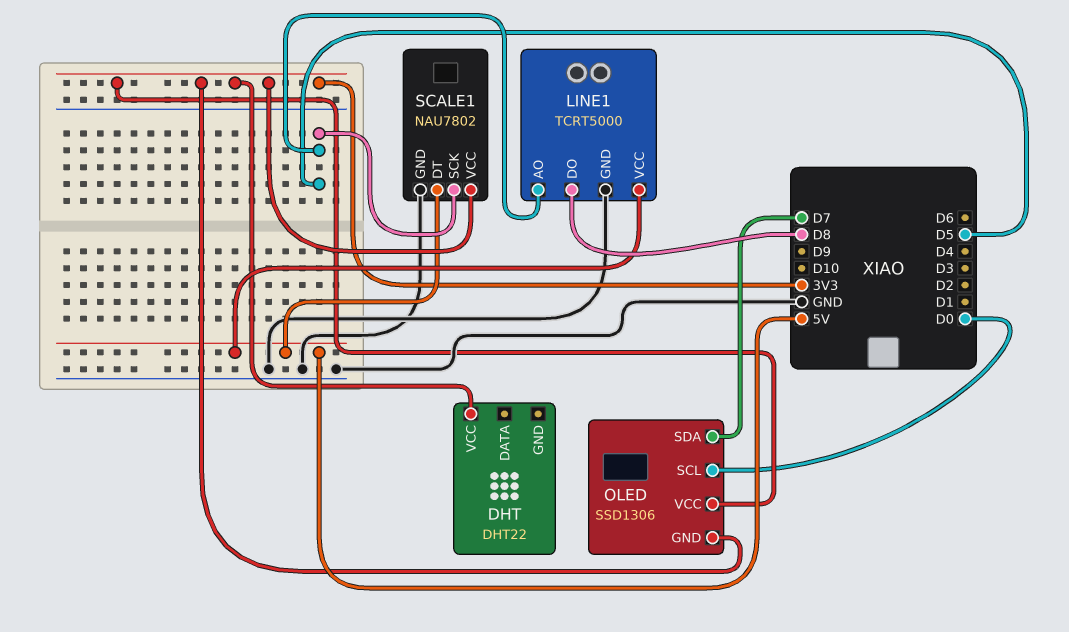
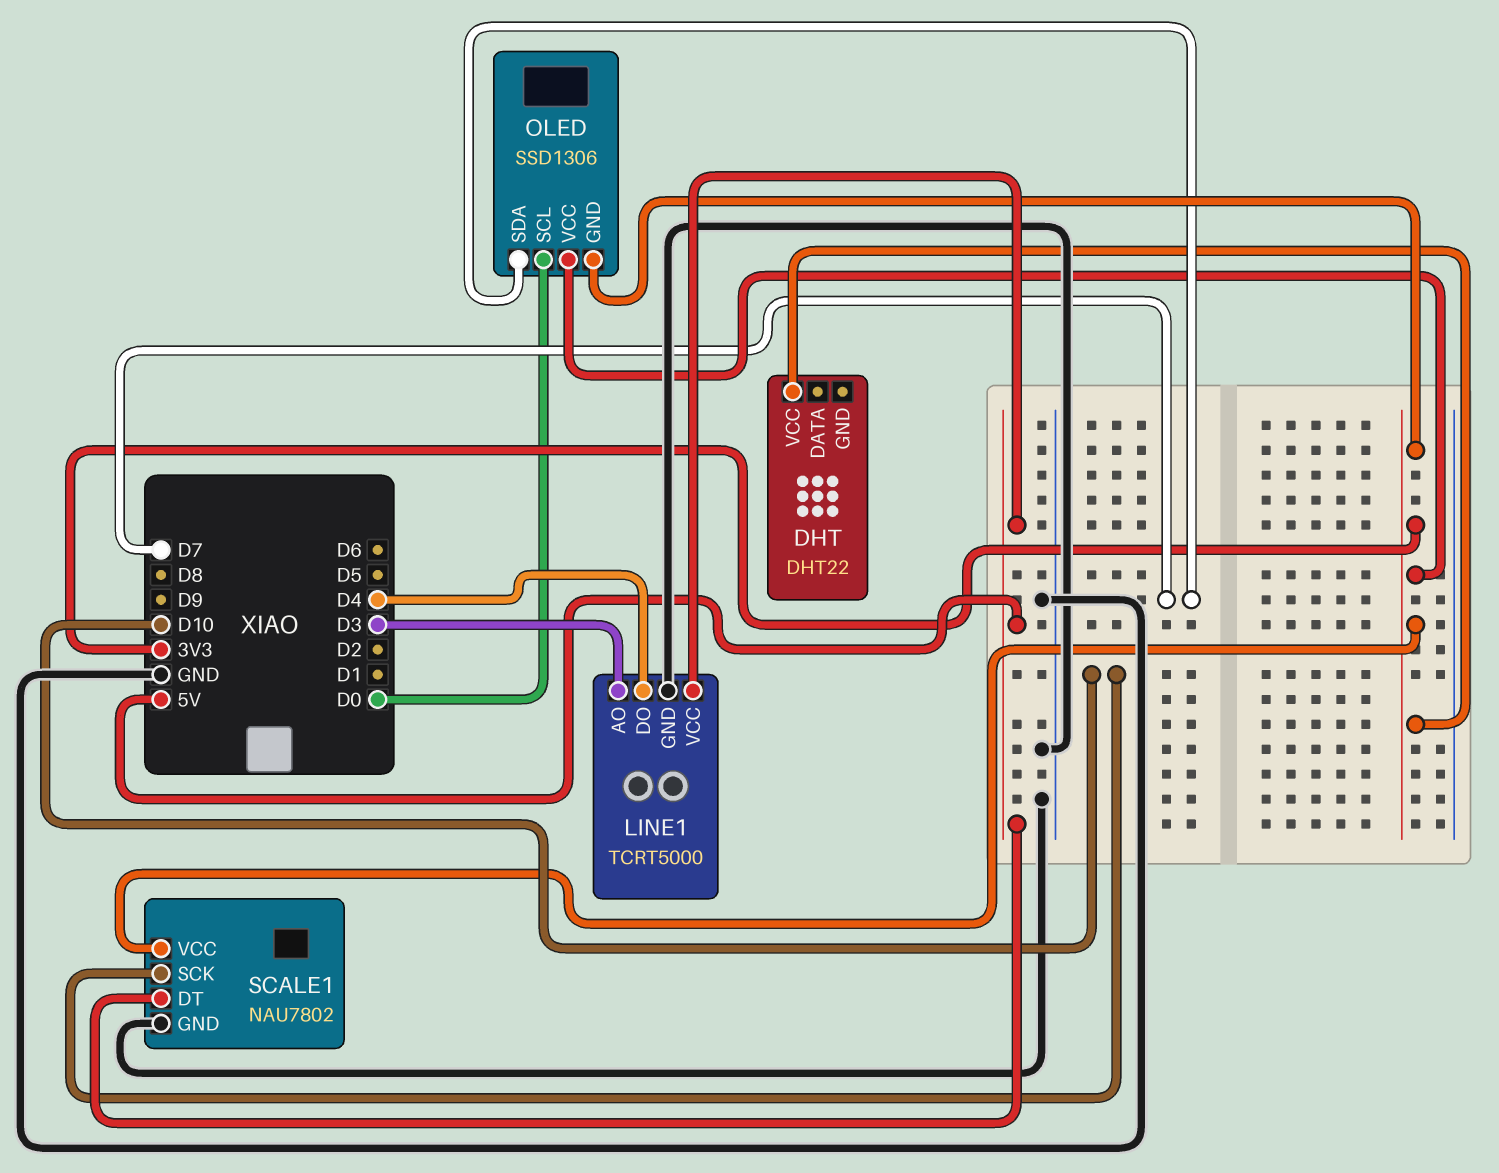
LINE1 pin AO: D5 -> D3
LINE1 pin DO: D8 -> D4
SCALE1 pin SCK: D5 -> D10

